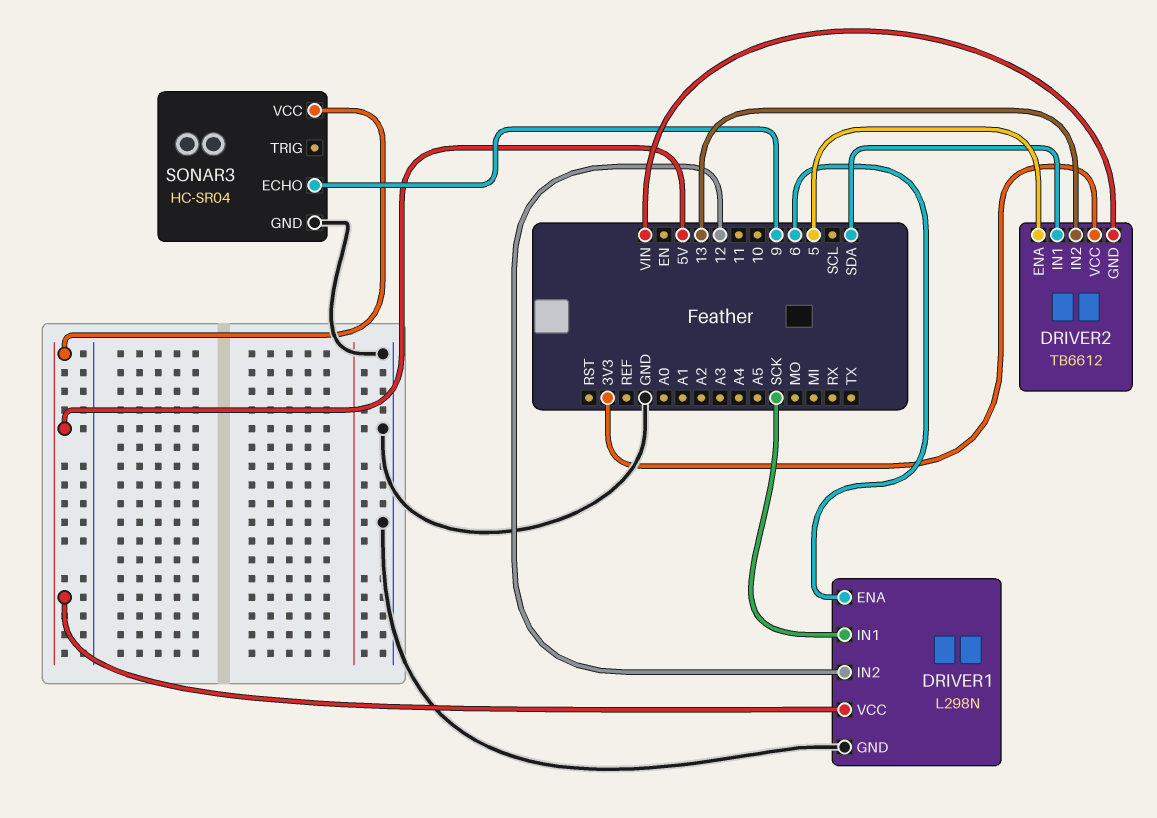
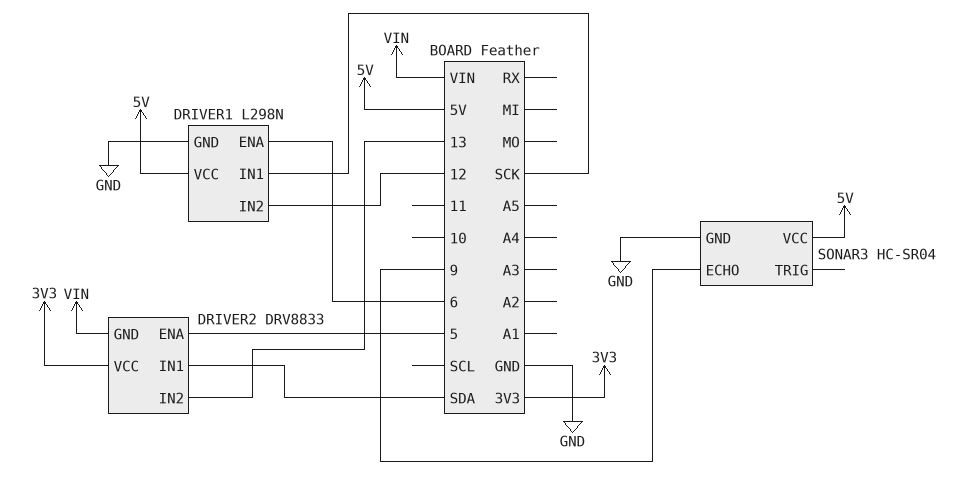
DRIVER2: TB6612 -> DRV8833

